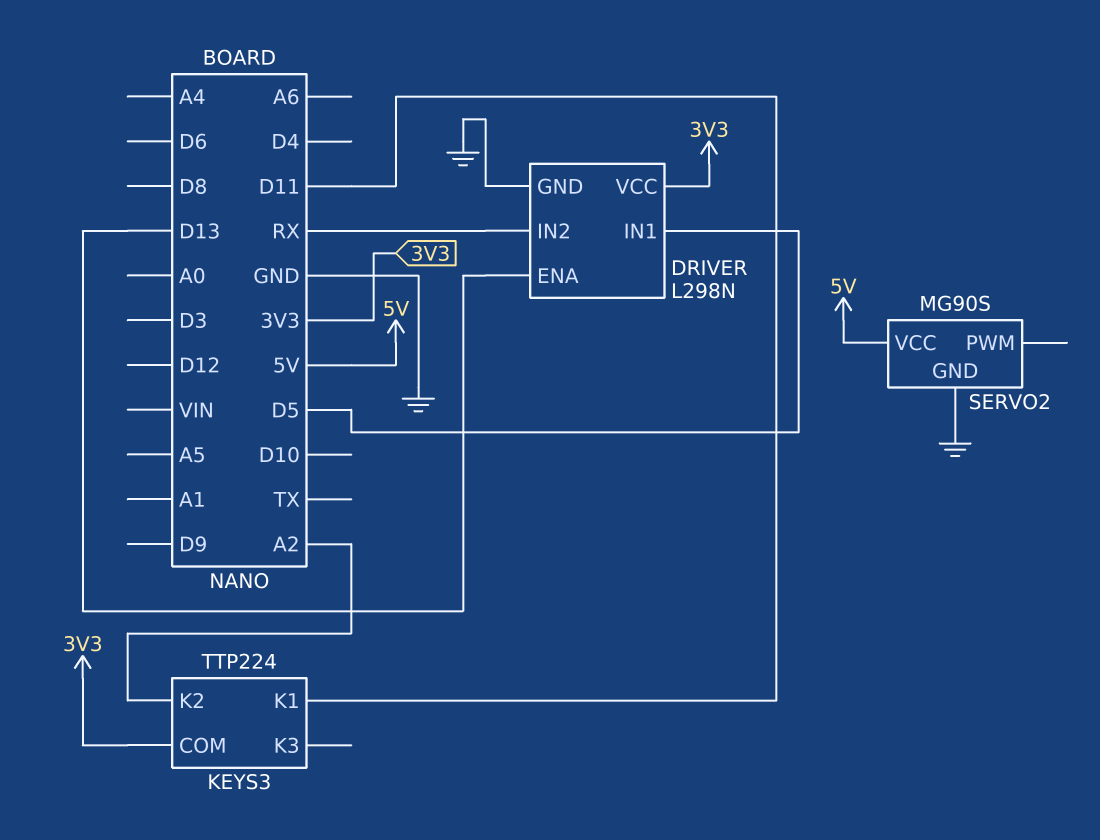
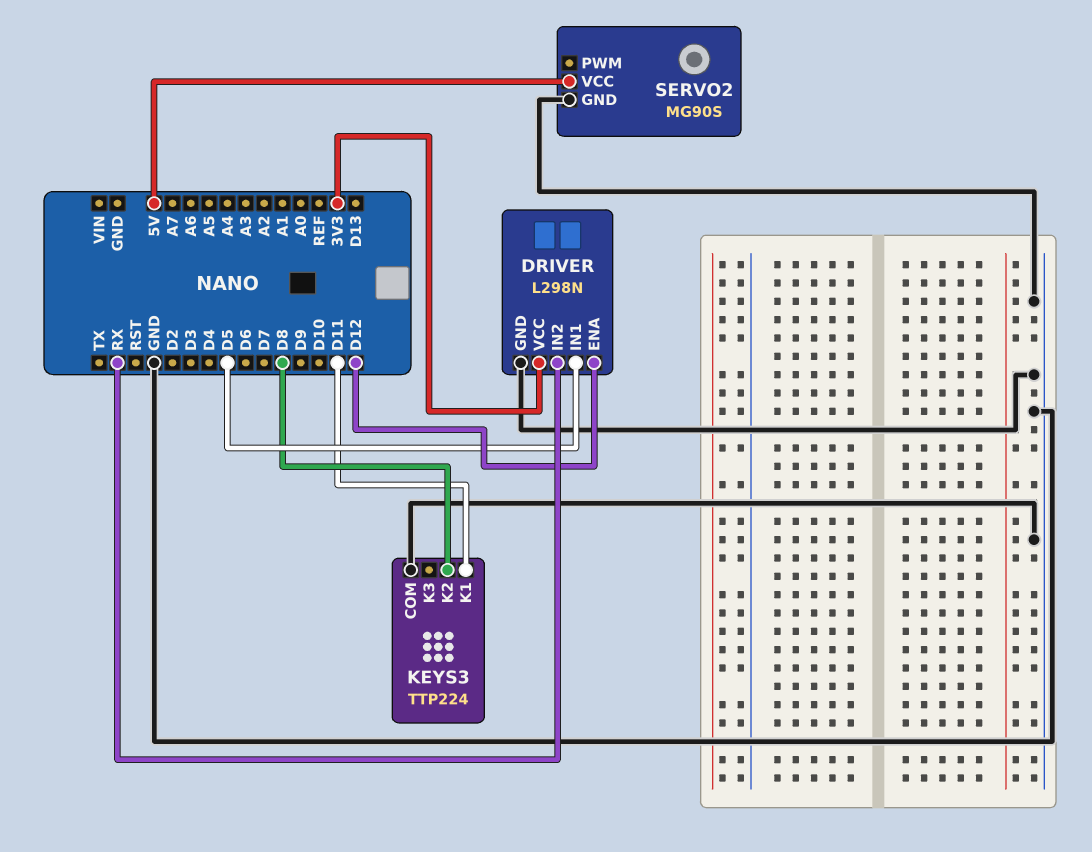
DRIVER pin ENA: D13 -> D12
KEYS3 pin COM: 3V3 -> GND
KEYS3 pin K2: A2 -> D8

